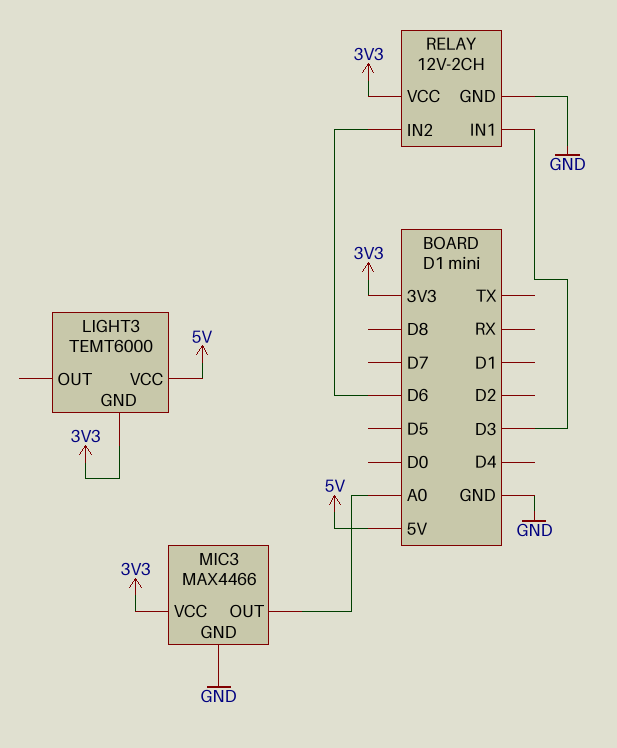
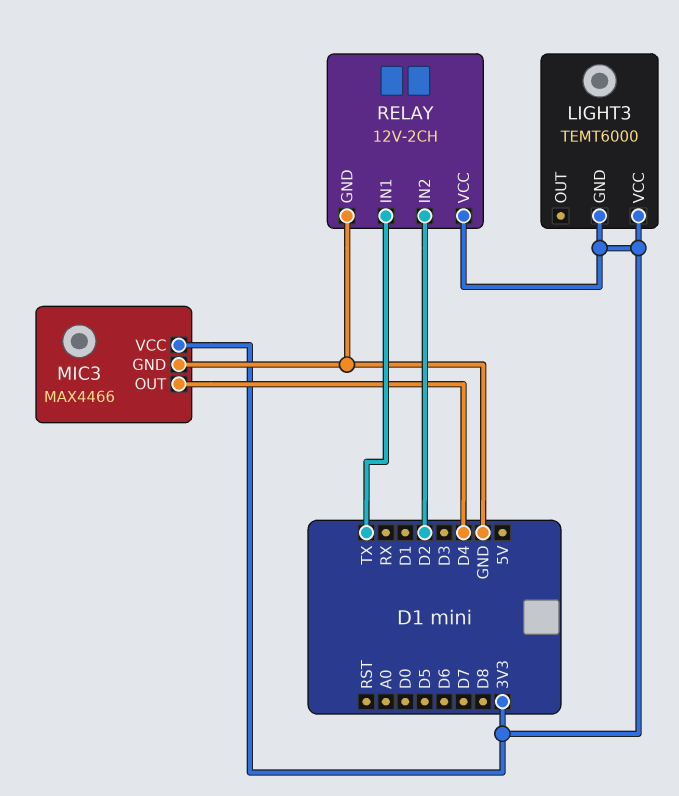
LIGHT3 pin VCC: 5V -> 3V3
MIC3 pin OUT: A0 -> D4
RELAY pin IN1: D3 -> TX
RELAY pin IN2: D6 -> D2

